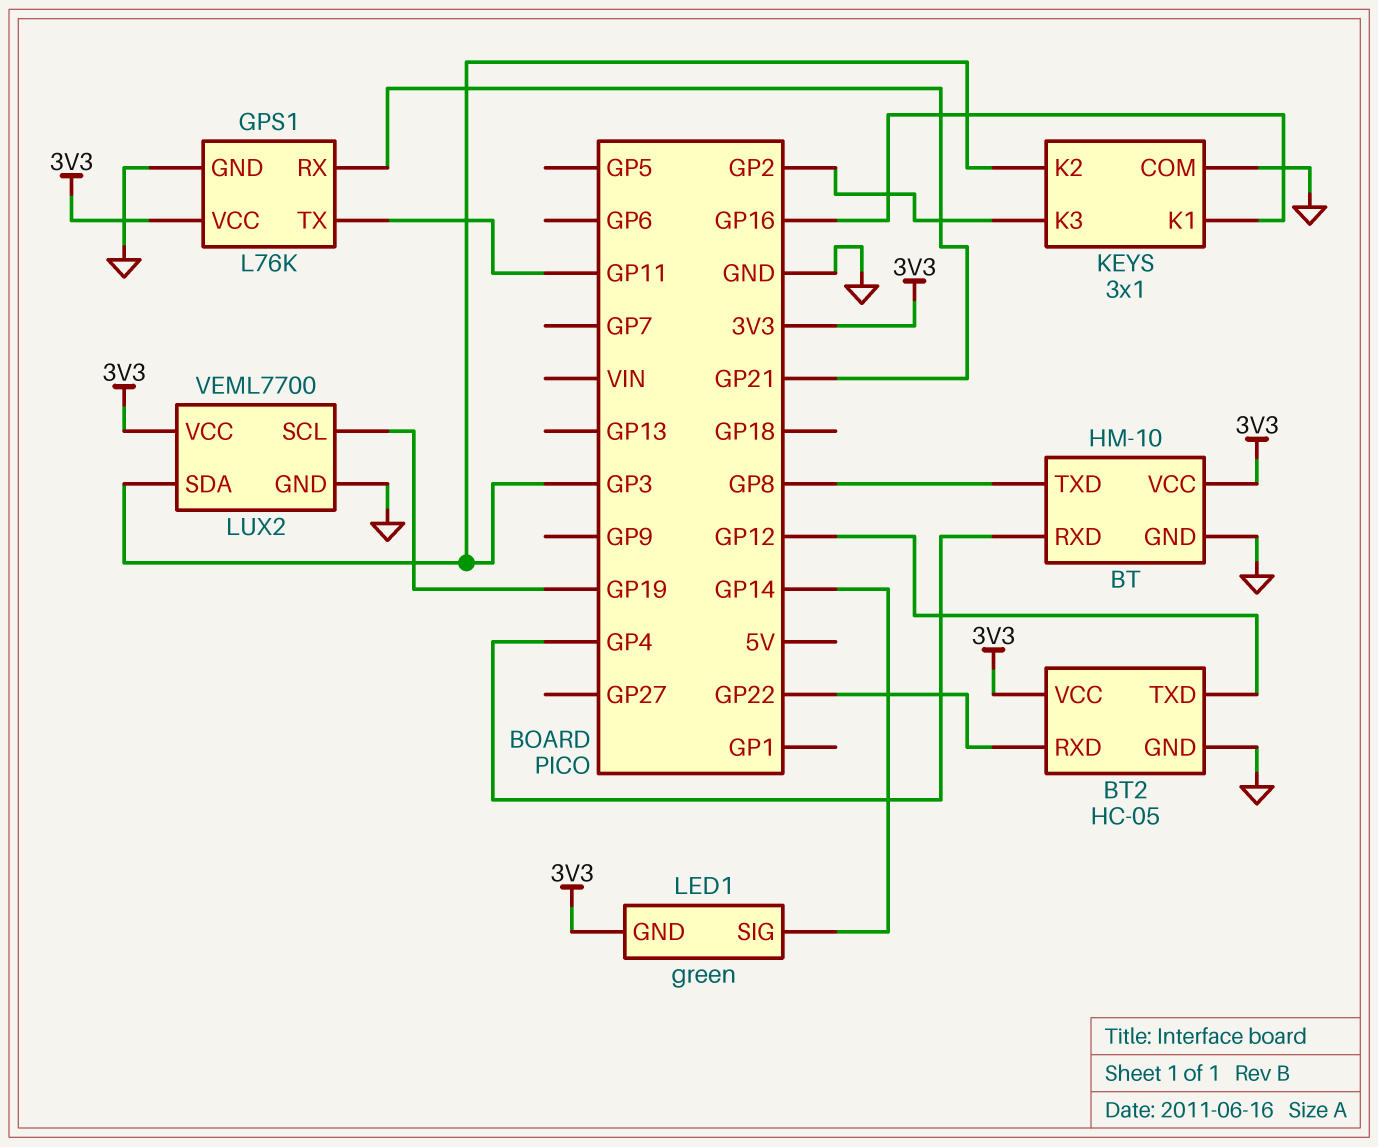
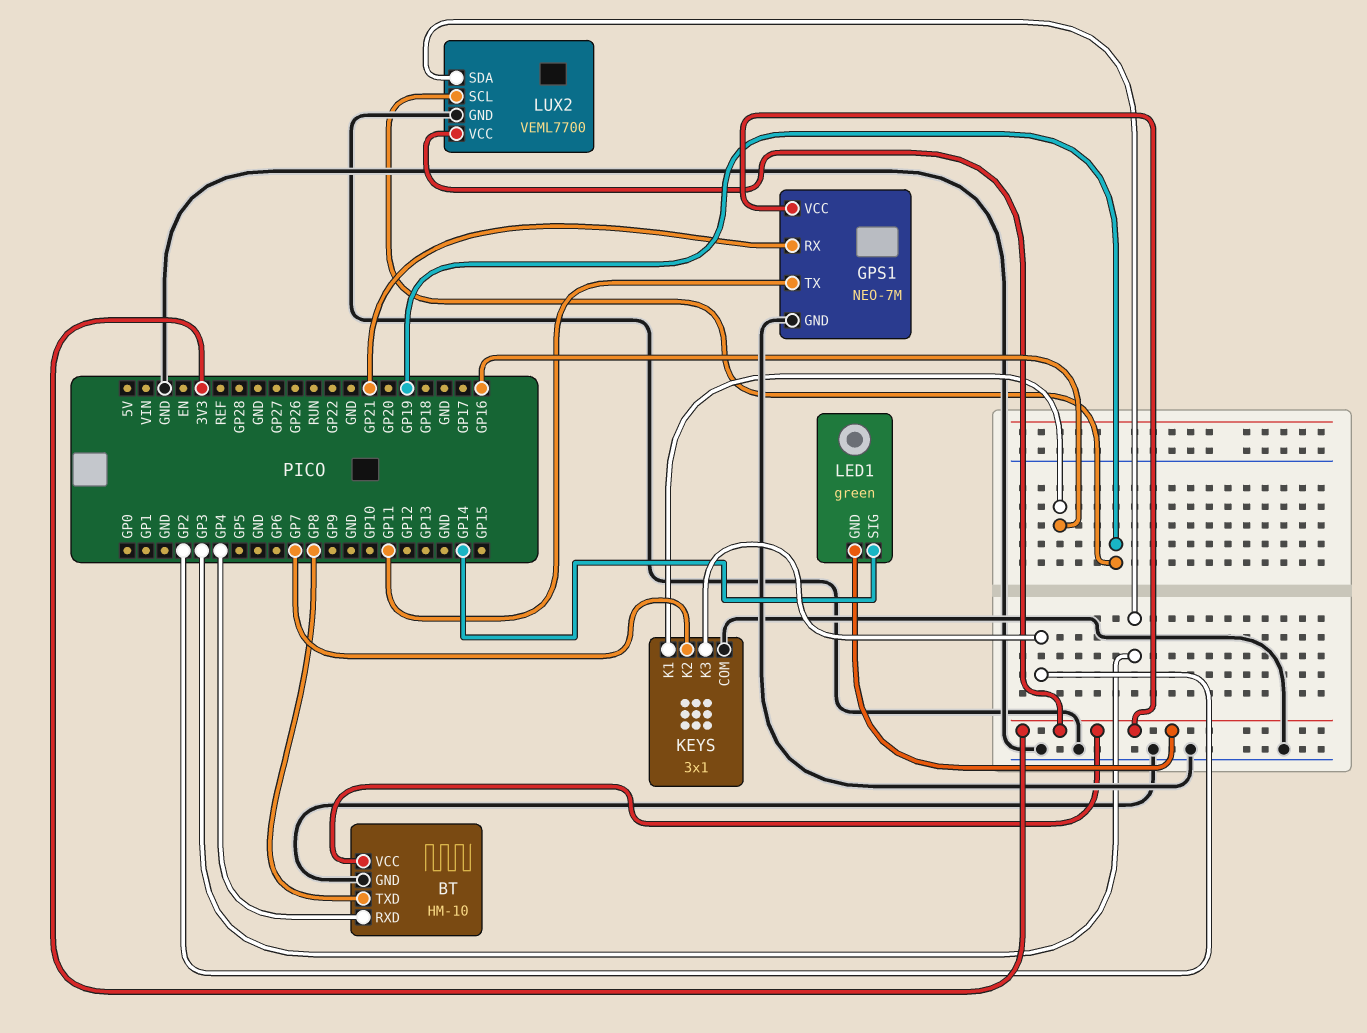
BT2: HC-05 -> none
BT2 pin GND: GND -> none
BT2 pin RXD: GP22 -> none
BT2 pin TXD: GP12 -> none
BT2 pin VCC: 3V3 -> none
GPS1: L76K -> NEO-7M
KEYS pin K2: GP3 -> GP7

